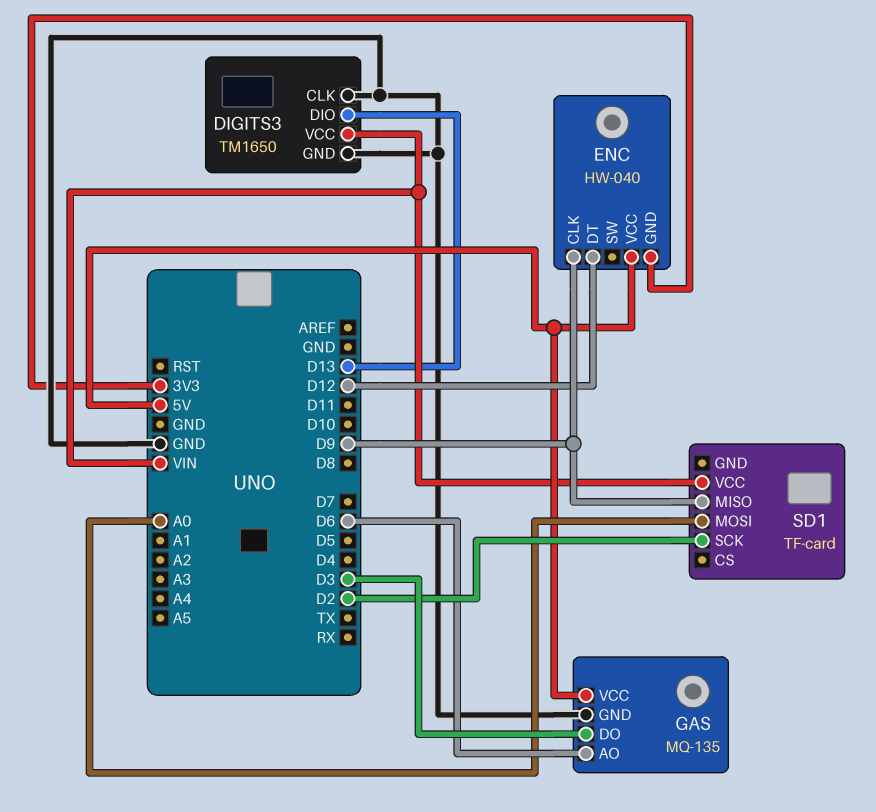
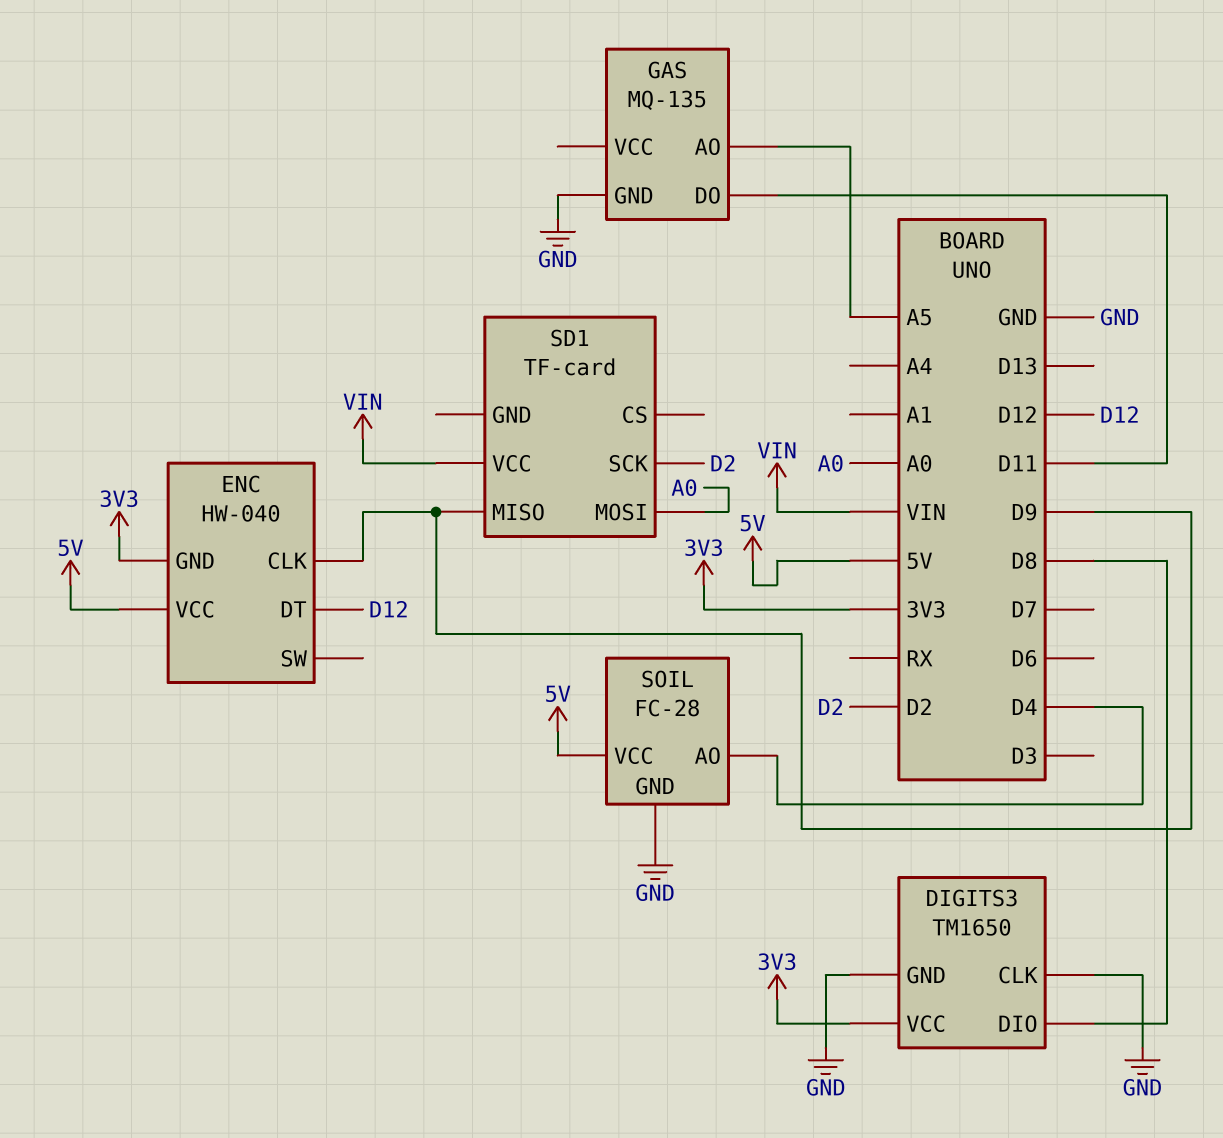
DIGITS3 pin DIO: D13 -> D8
DIGITS3 pin VCC: VIN -> 3V3
GAS pin AO: D6 -> A5
GAS pin DO: D3 -> D11
GAS pin VCC: 5V -> none
SOIL: none -> FC-28
SOIL pin AO: none -> D4
SOIL pin GND: none -> GND
SOIL pin VCC: none -> 5V

